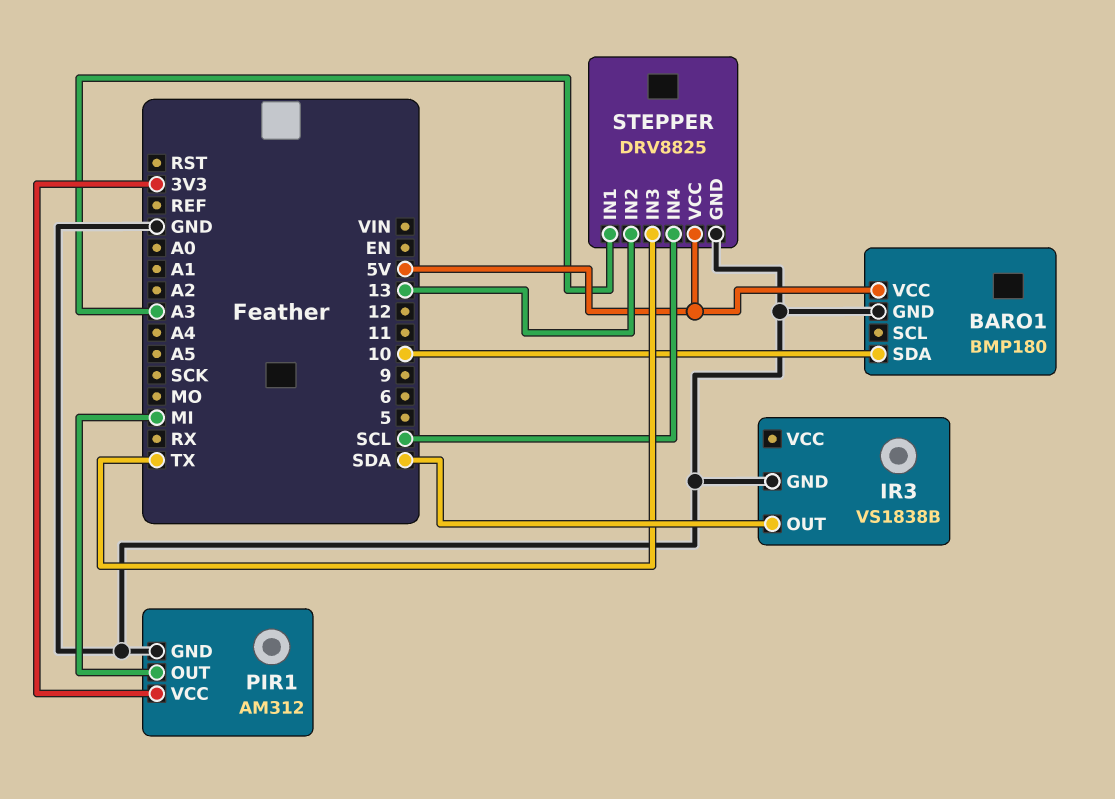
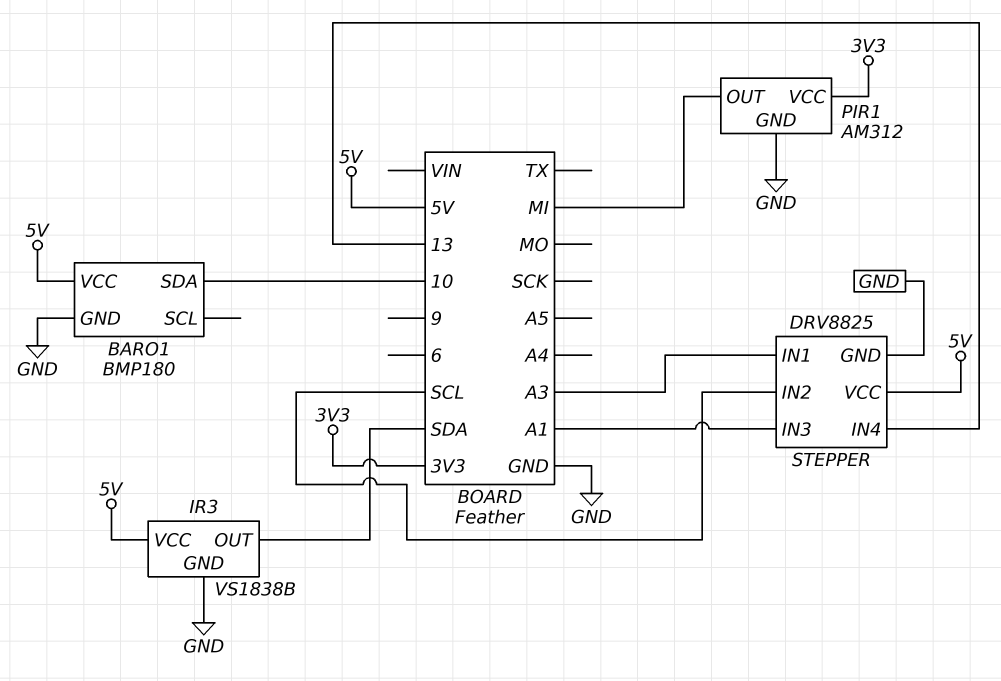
IR3 pin VCC: none -> 5V
STEPPER pin IN2: 13 -> SCL
STEPPER pin IN3: TX -> A1
STEPPER pin IN4: SCL -> 13

